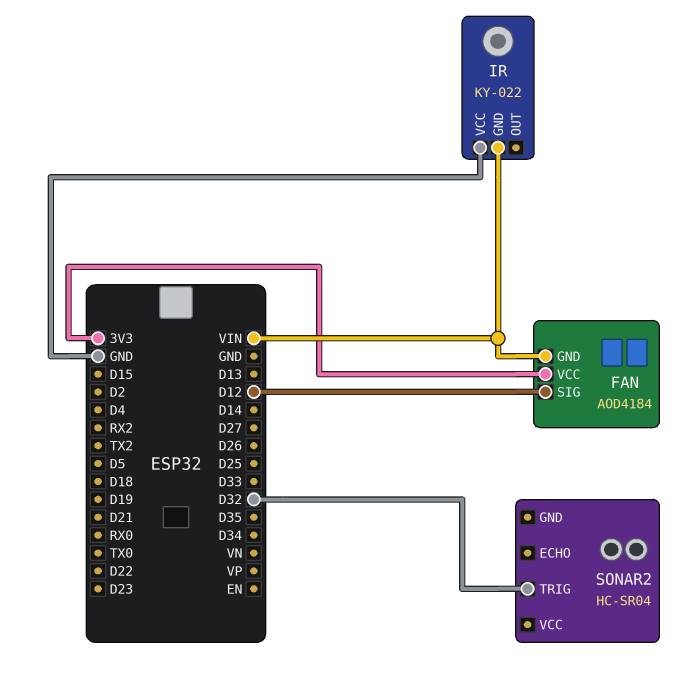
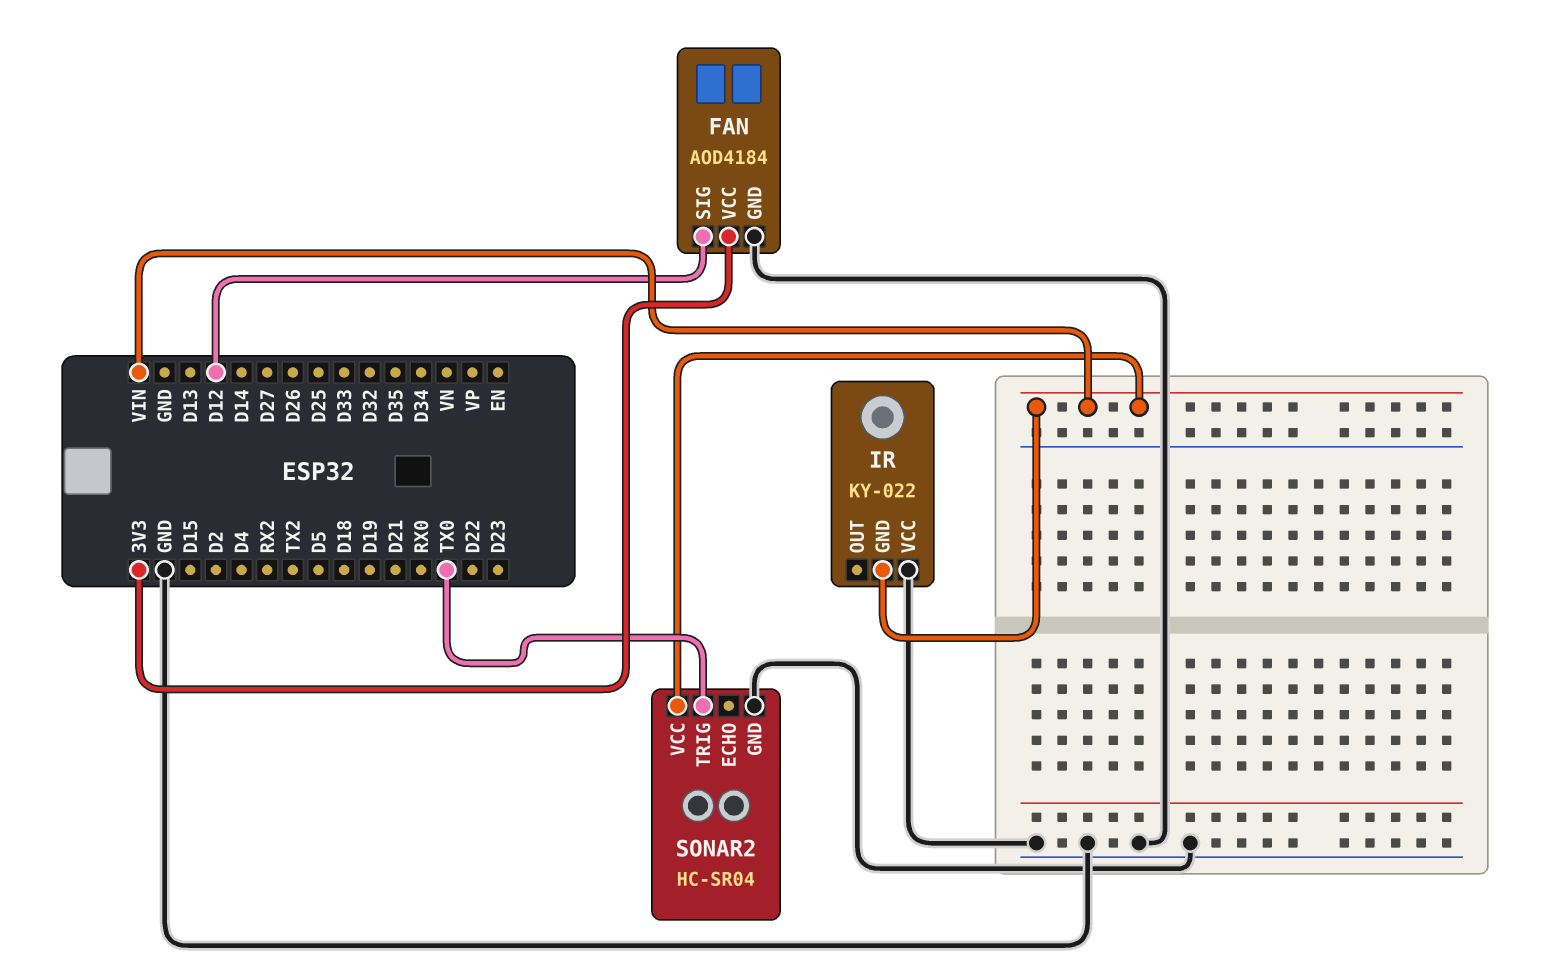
FAN pin GND: VIN -> GND
SONAR2 pin GND: none -> GND
SONAR2 pin TRIG: D32 -> TX0
SONAR2 pin VCC: none -> VIN

